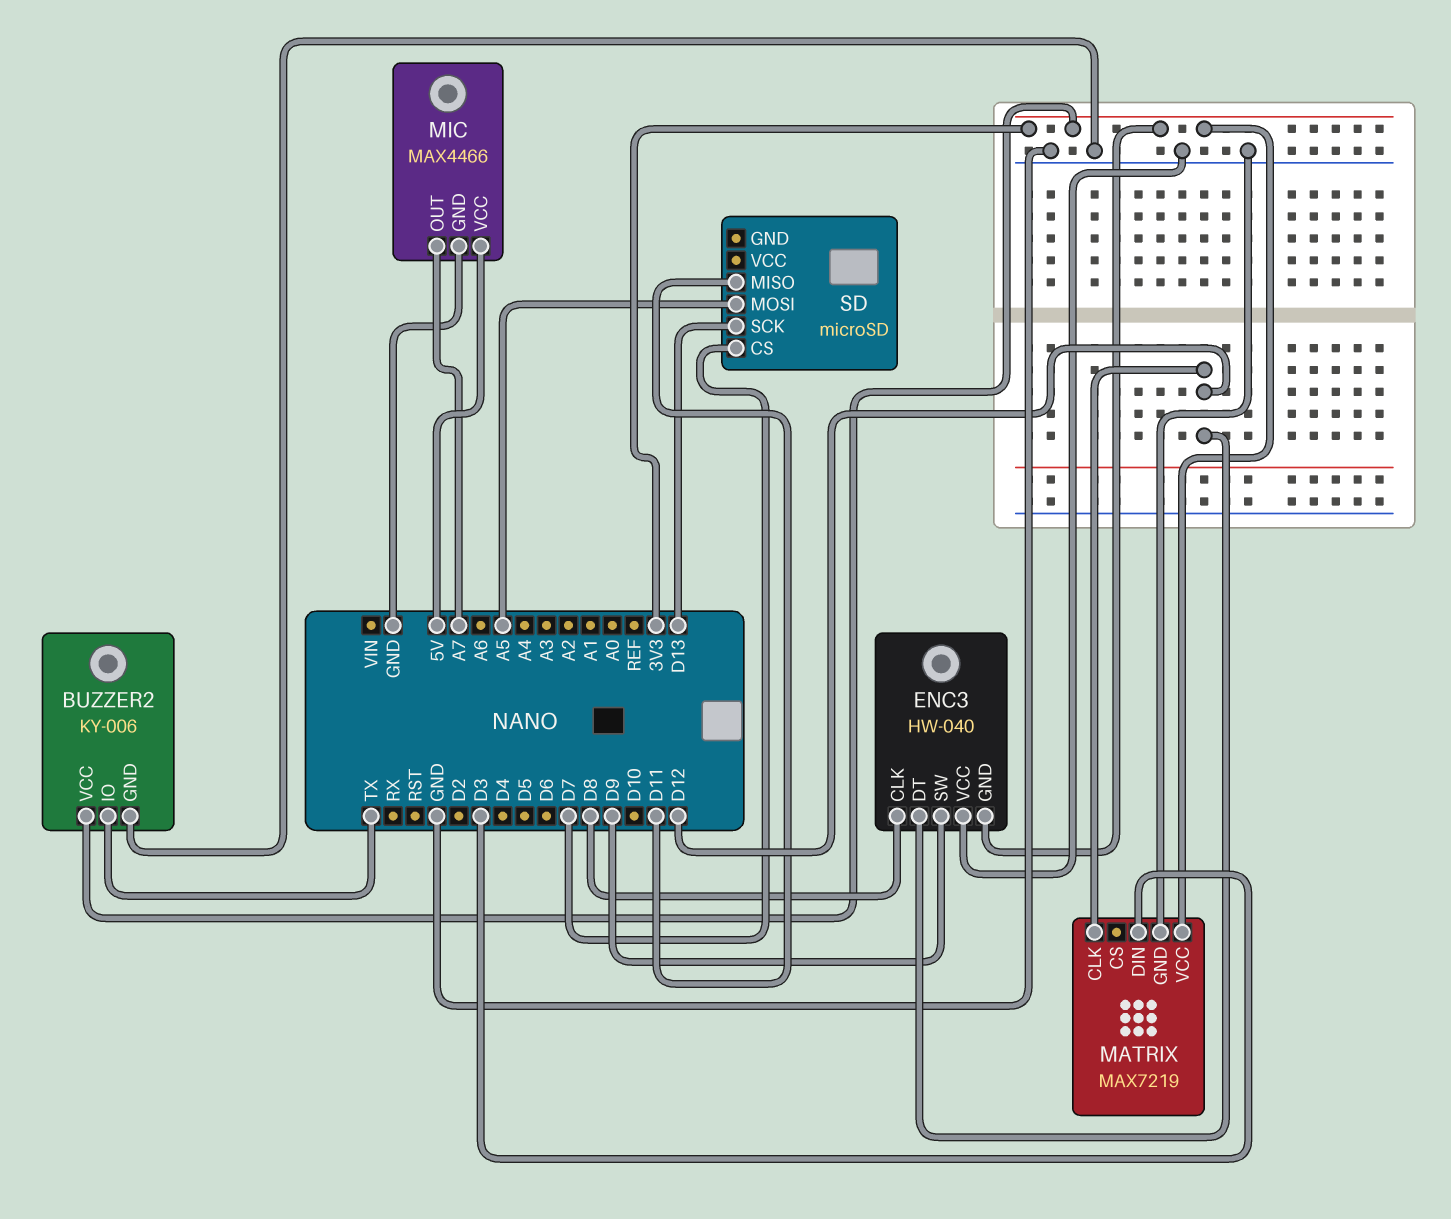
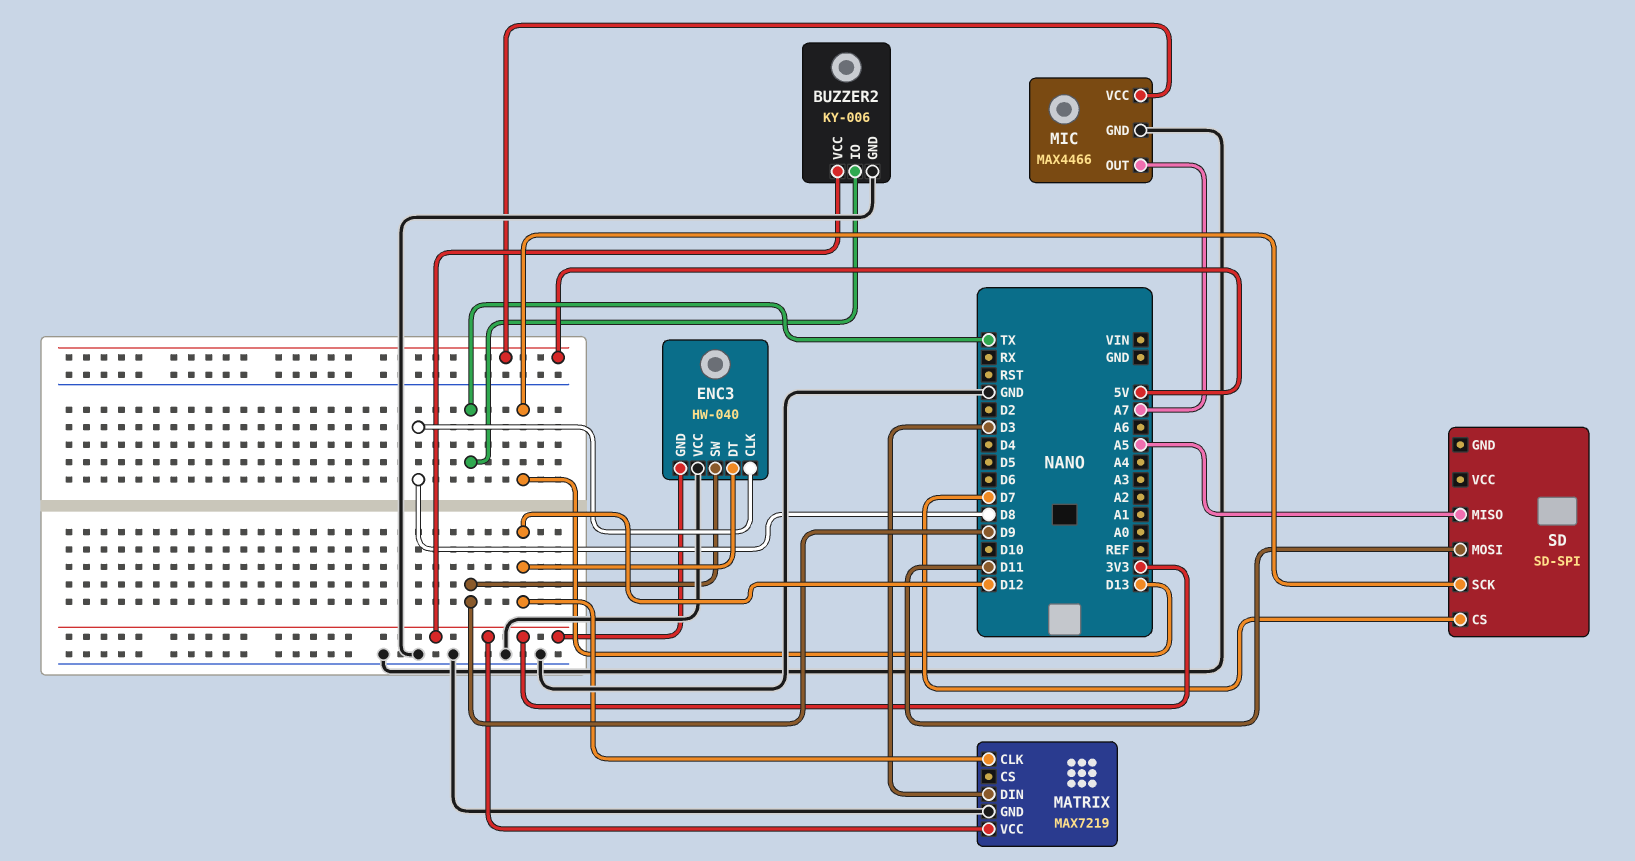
SD: microSD -> SD-SPI
SD pin MISO: D11 -> A5
SD pin MOSI: A5 -> D11

